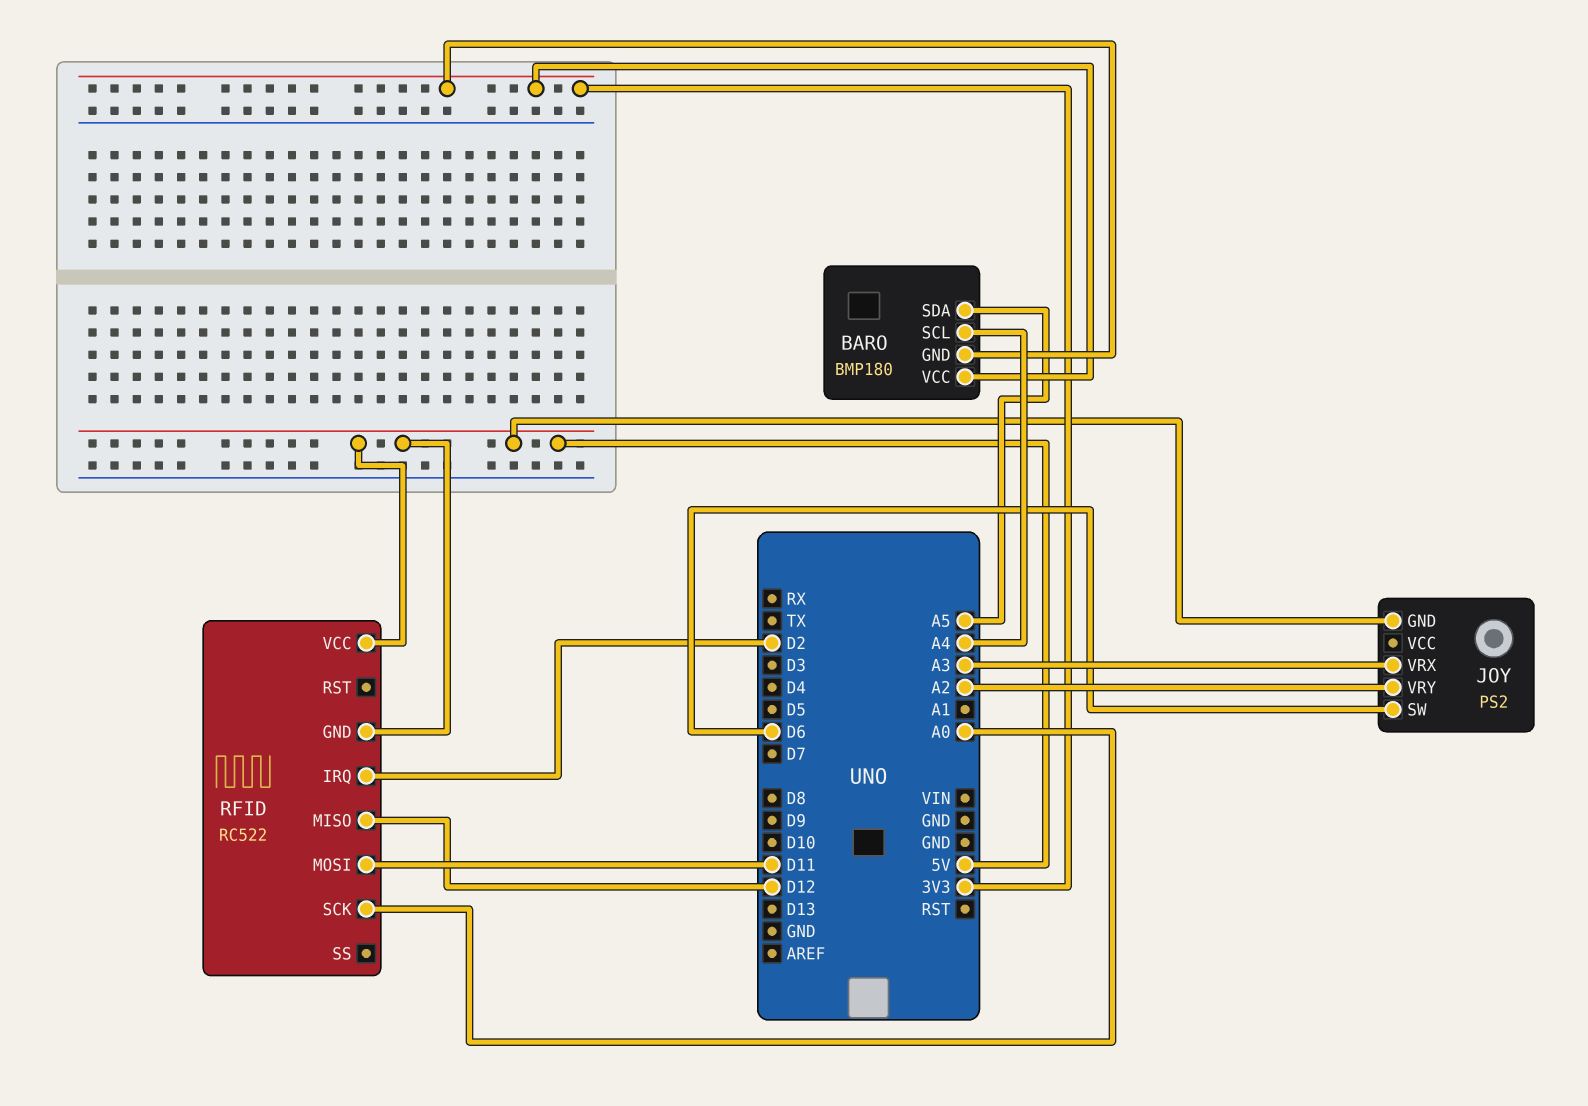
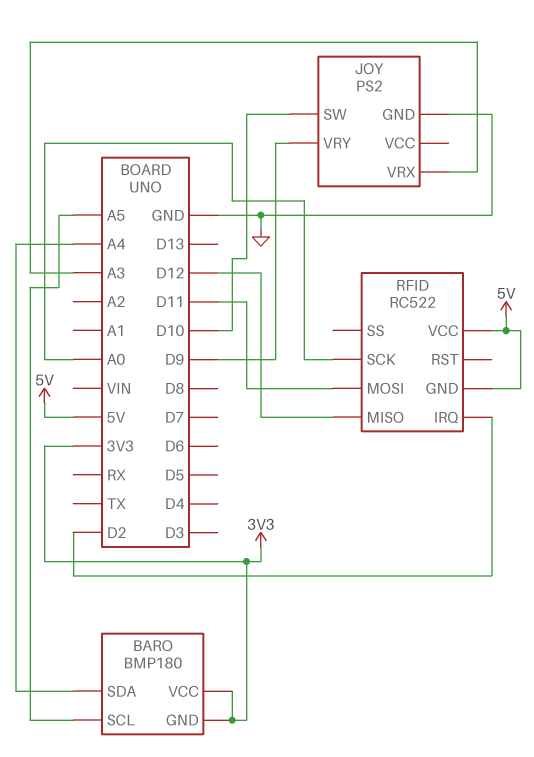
BARO pin SCL: A4 -> A5
BARO pin SDA: A5 -> A4
JOY pin GND: 5V -> GND
JOY pin SW: D6 -> D10
JOY pin VRY: A2 -> D9

